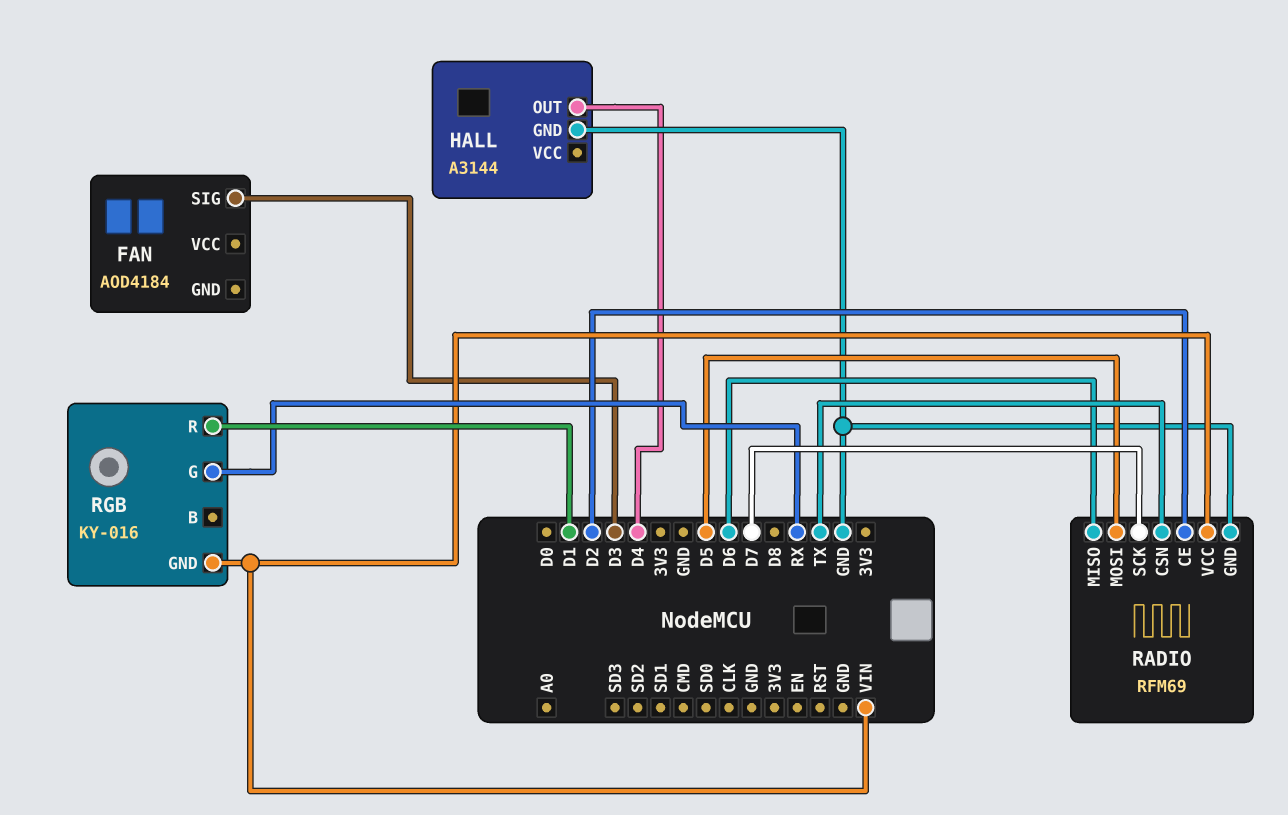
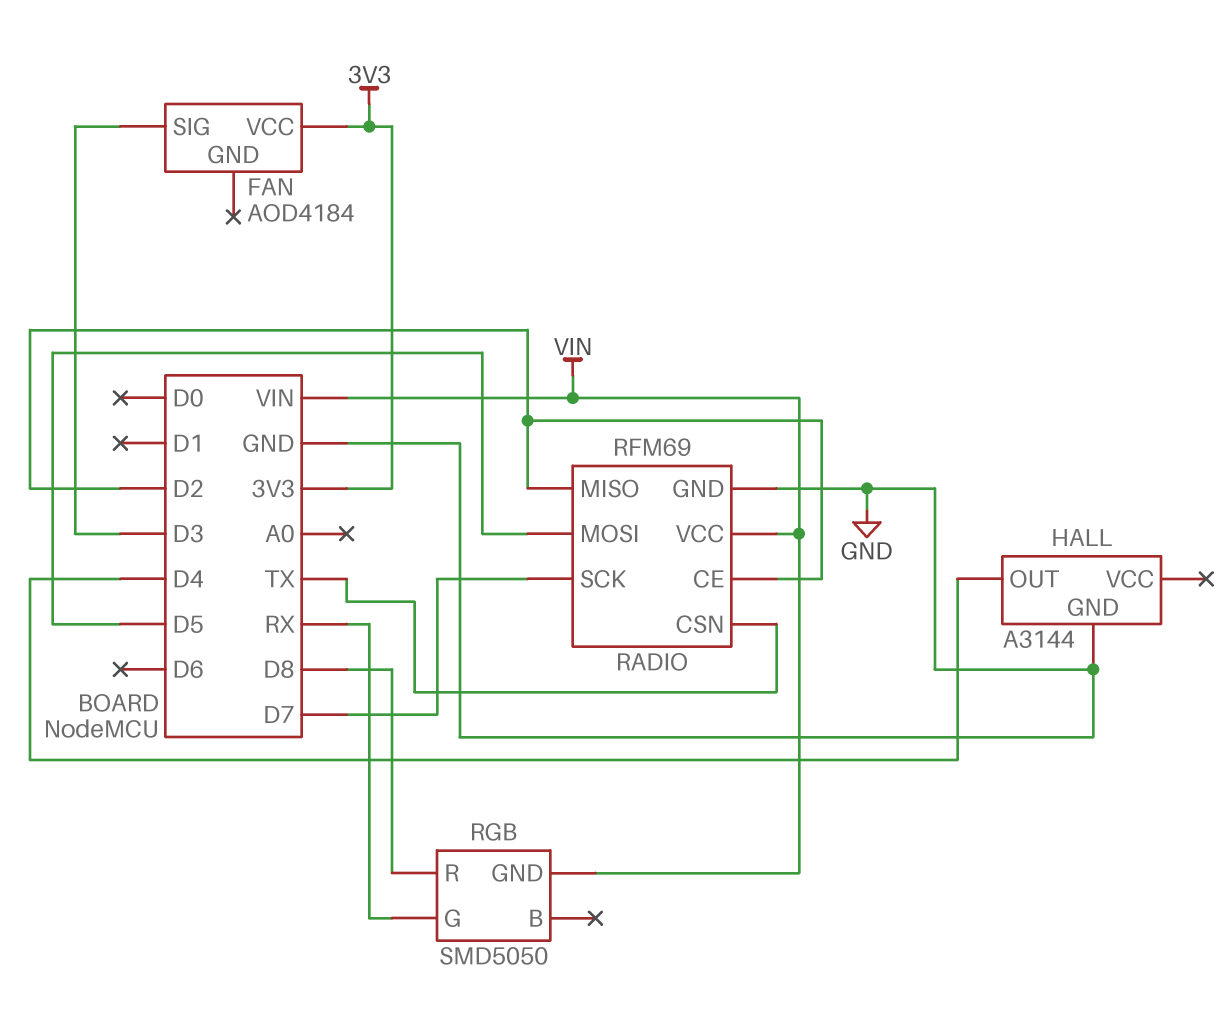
FAN pin VCC: none -> 3V3
RADIO pin MISO: D6 -> D2
RGB: KY-016 -> SMD5050
RGB pin R: D1 -> D8

